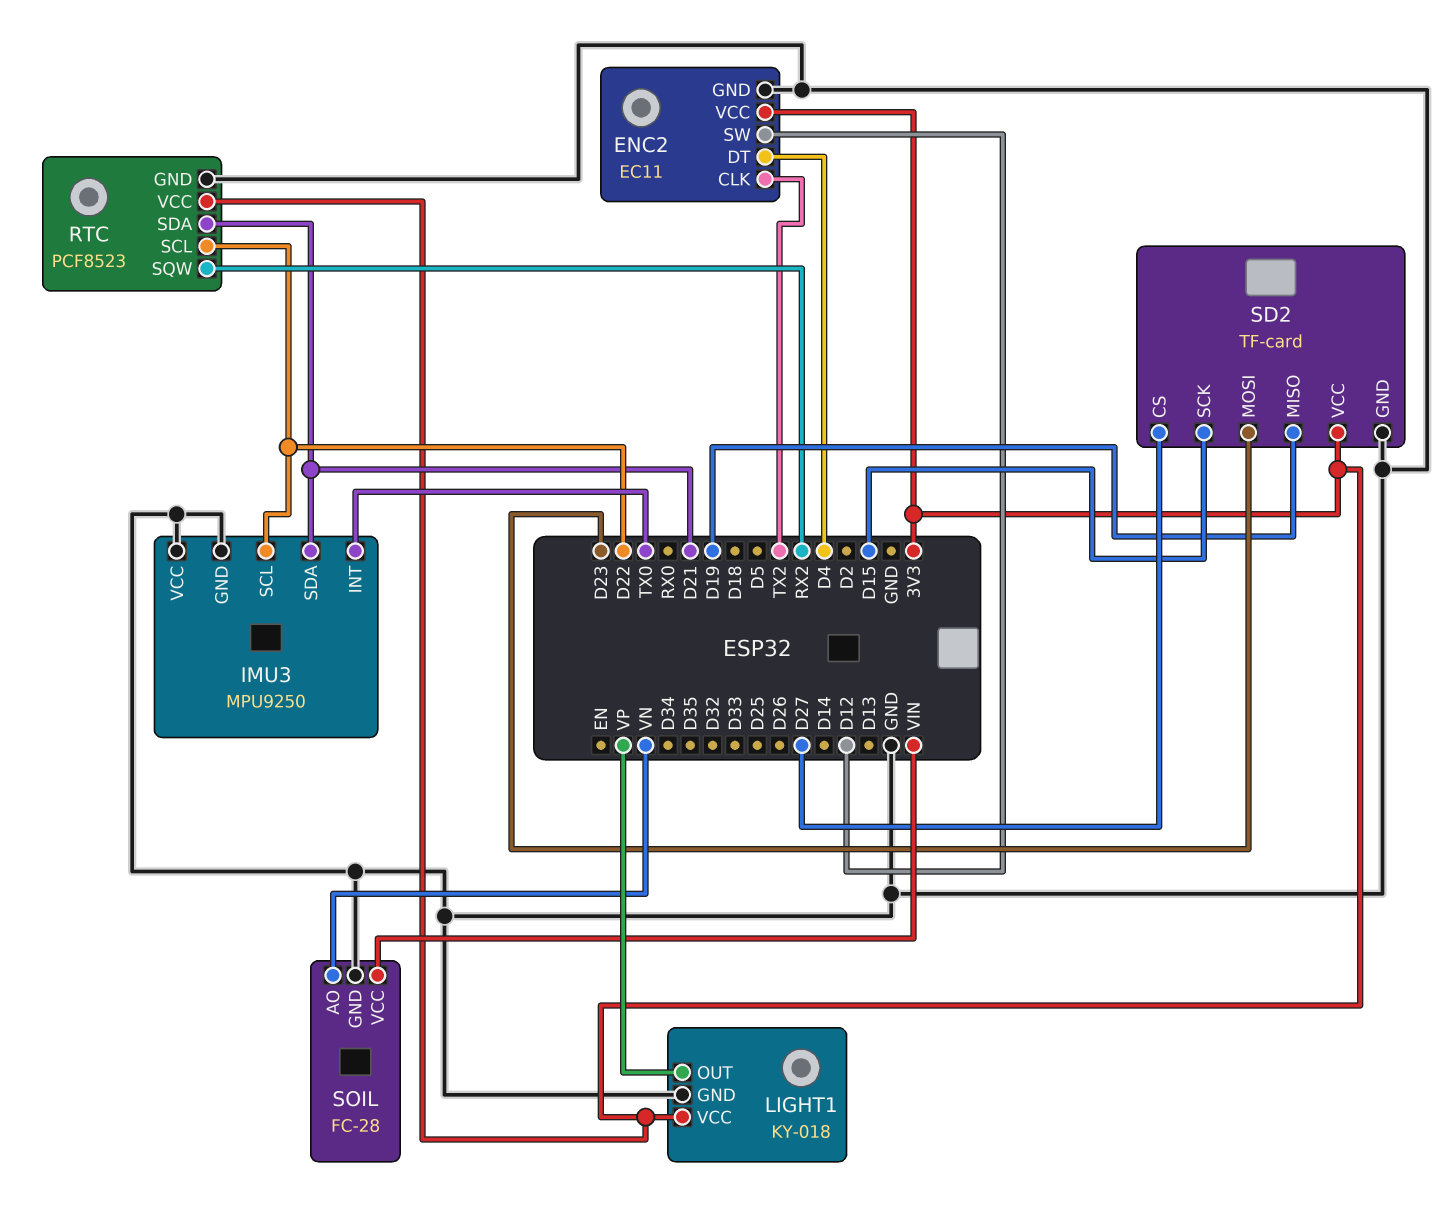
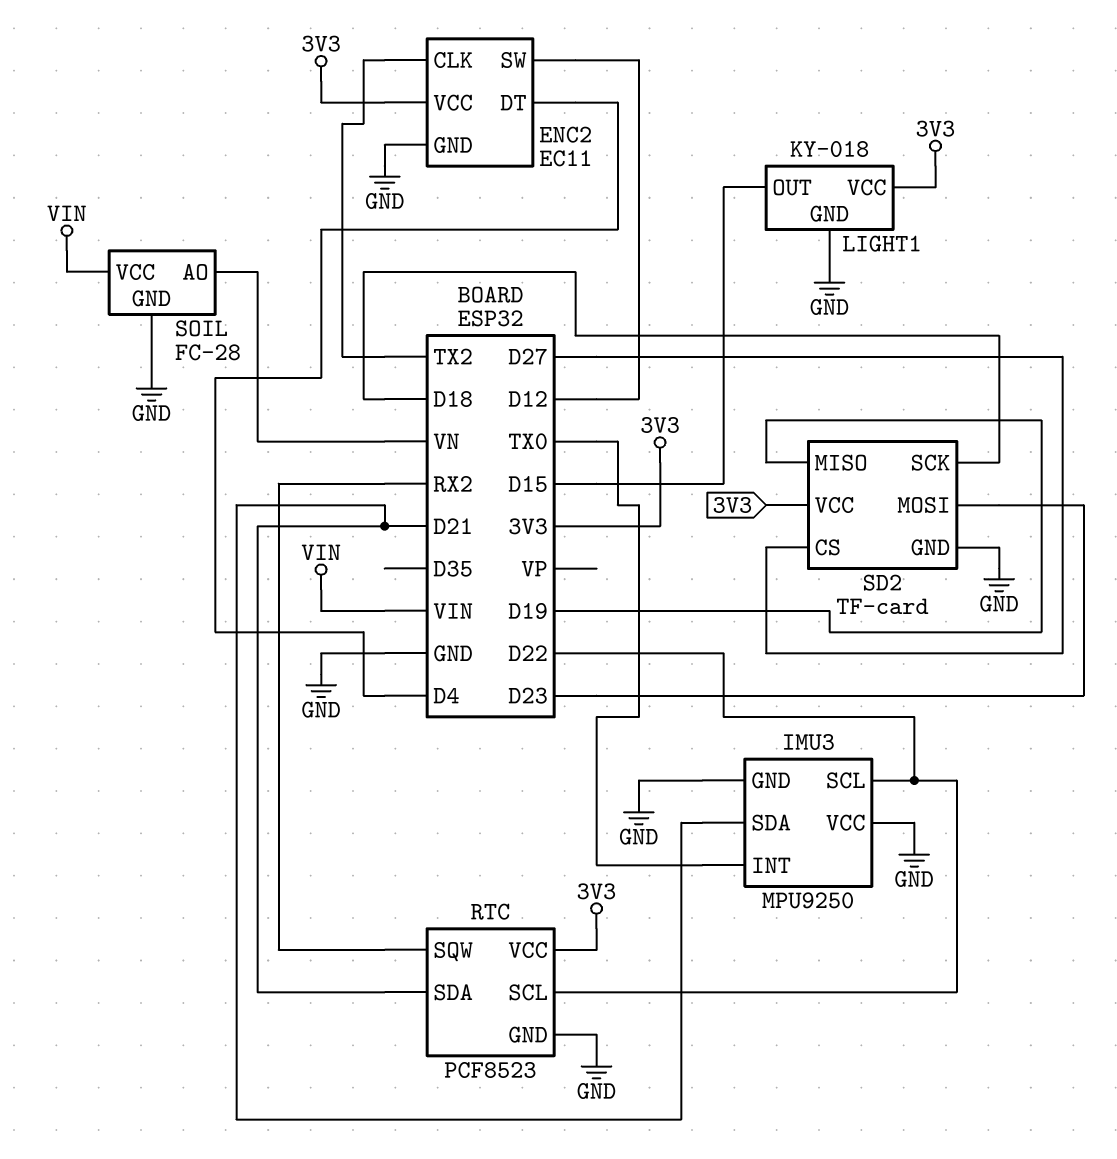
LIGHT1 pin OUT: VP -> D15
SD2 pin SCK: D15 -> D18

